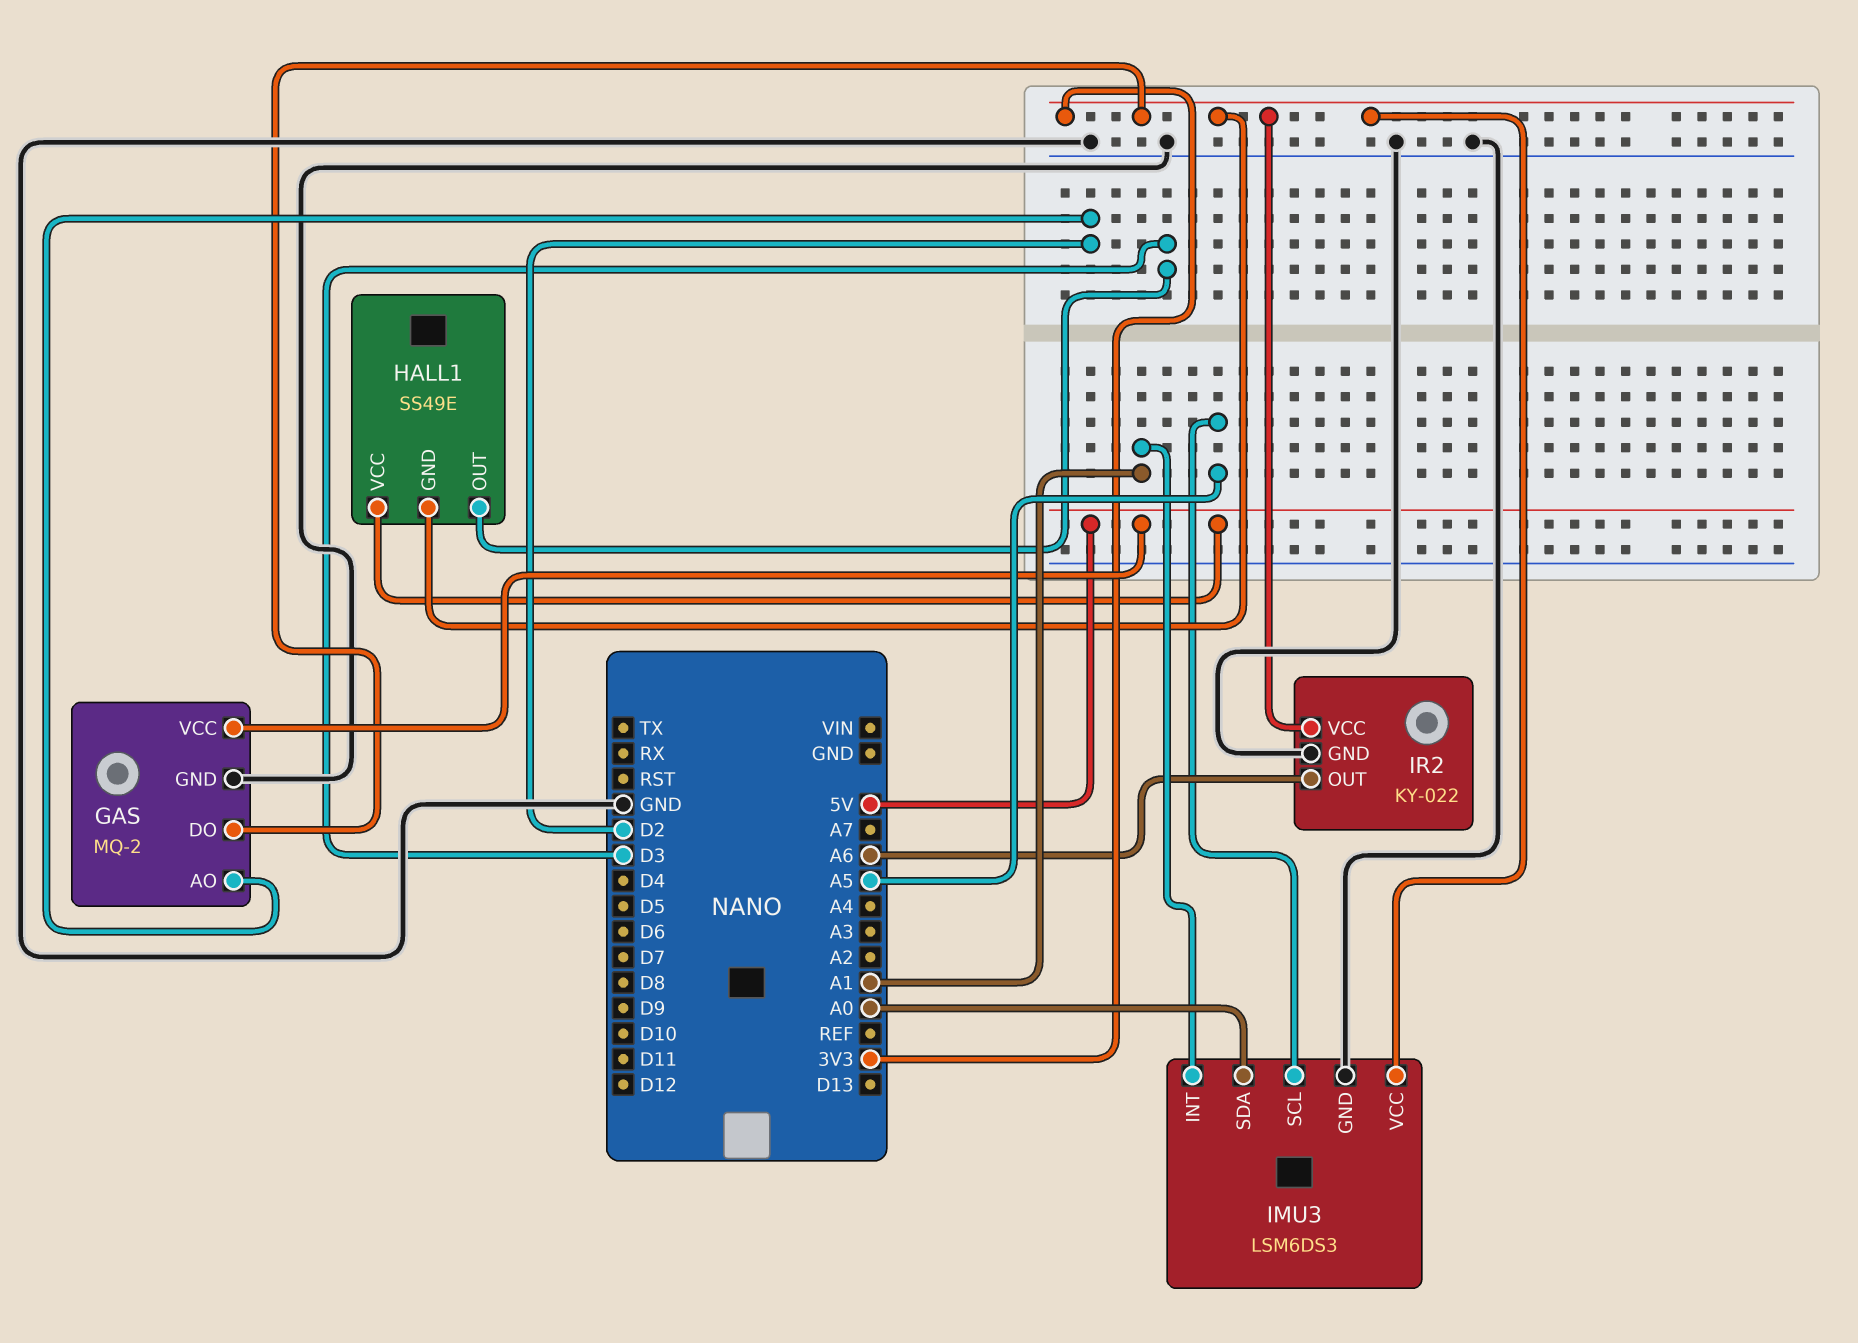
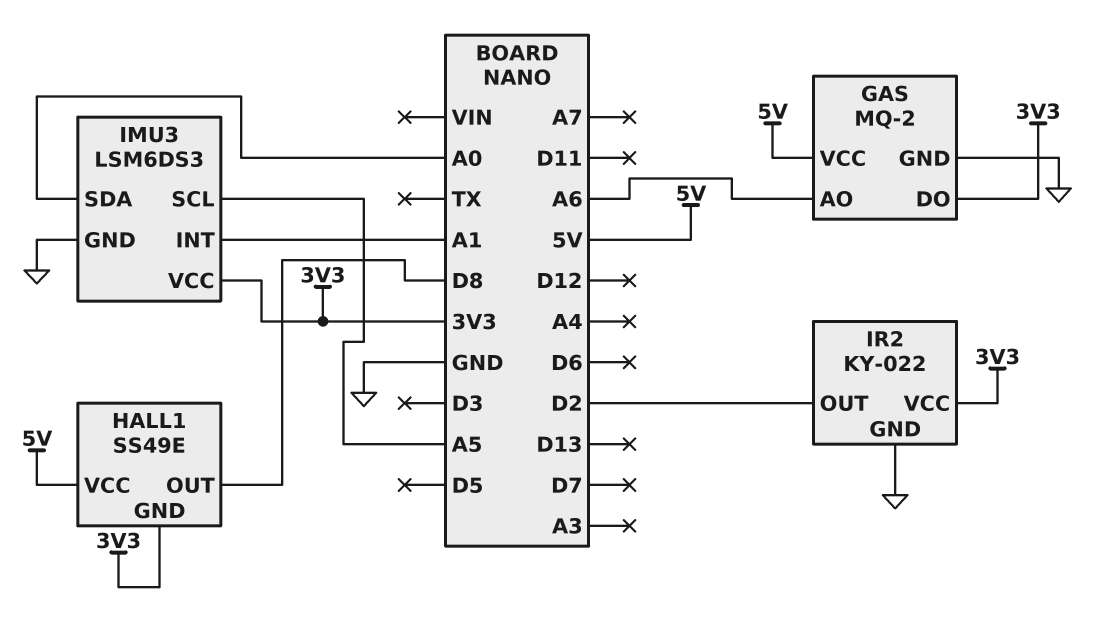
GAS pin AO: D2 -> A6
HALL1 pin OUT: D3 -> D8
IR2 pin OUT: A6 -> D2

